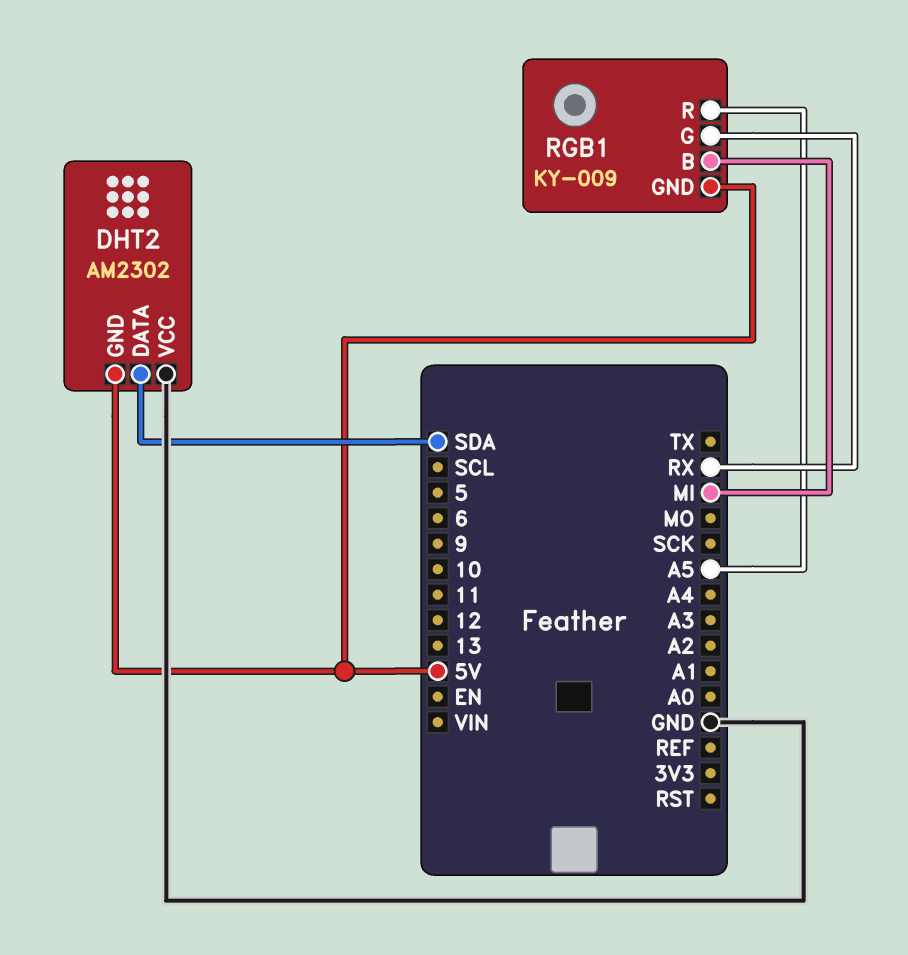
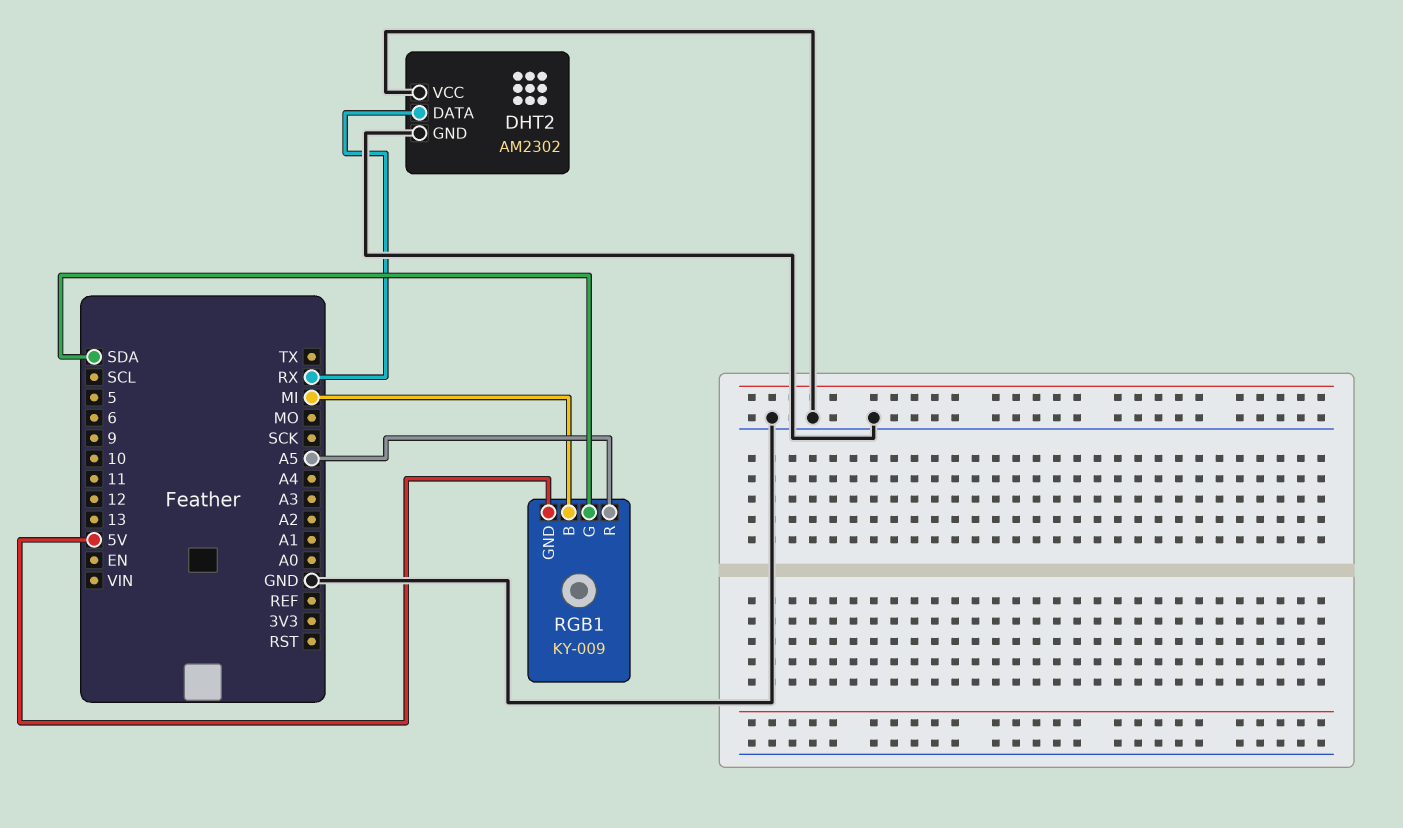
DHT2 pin DATA: SDA -> RX
DHT2 pin GND: 5V -> GND
RGB1 pin G: RX -> SDA

